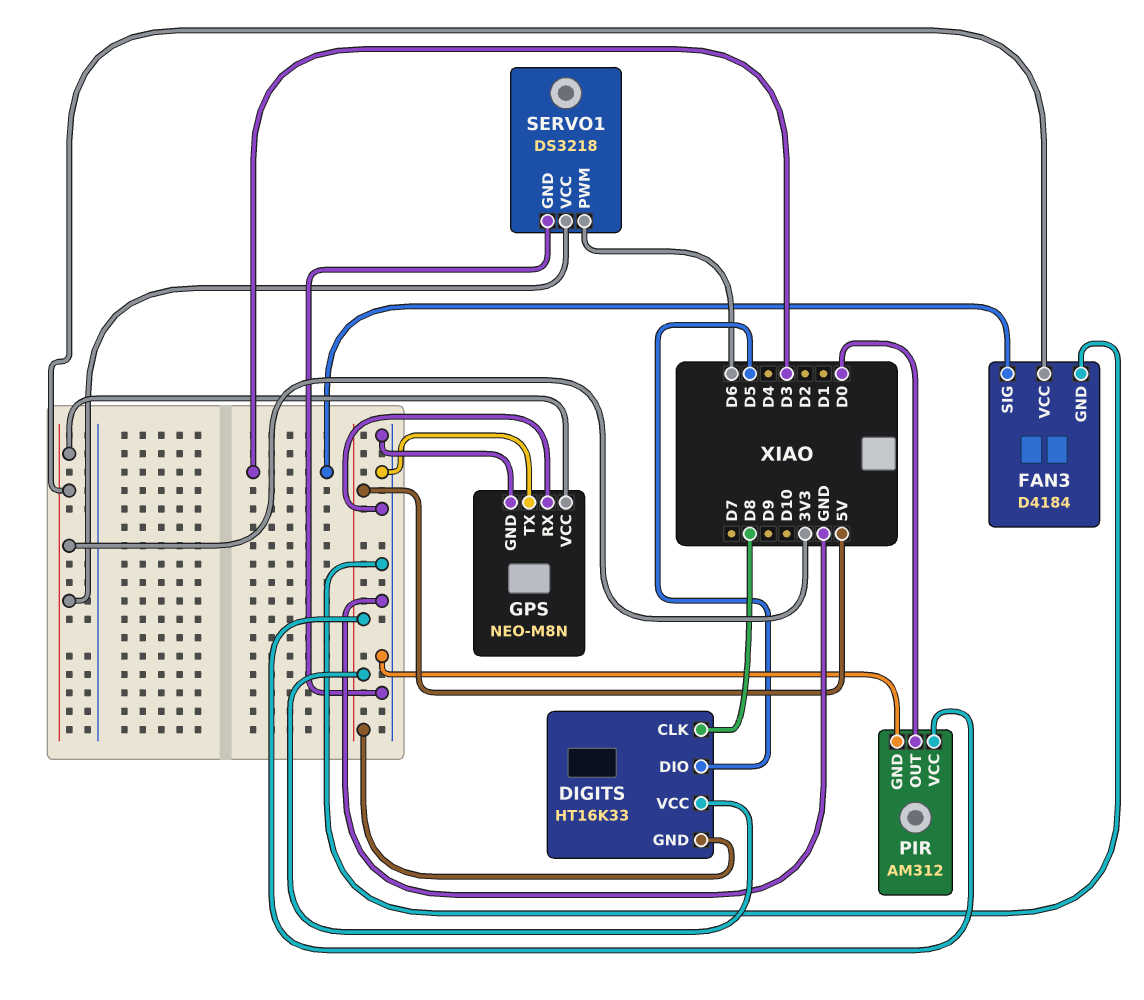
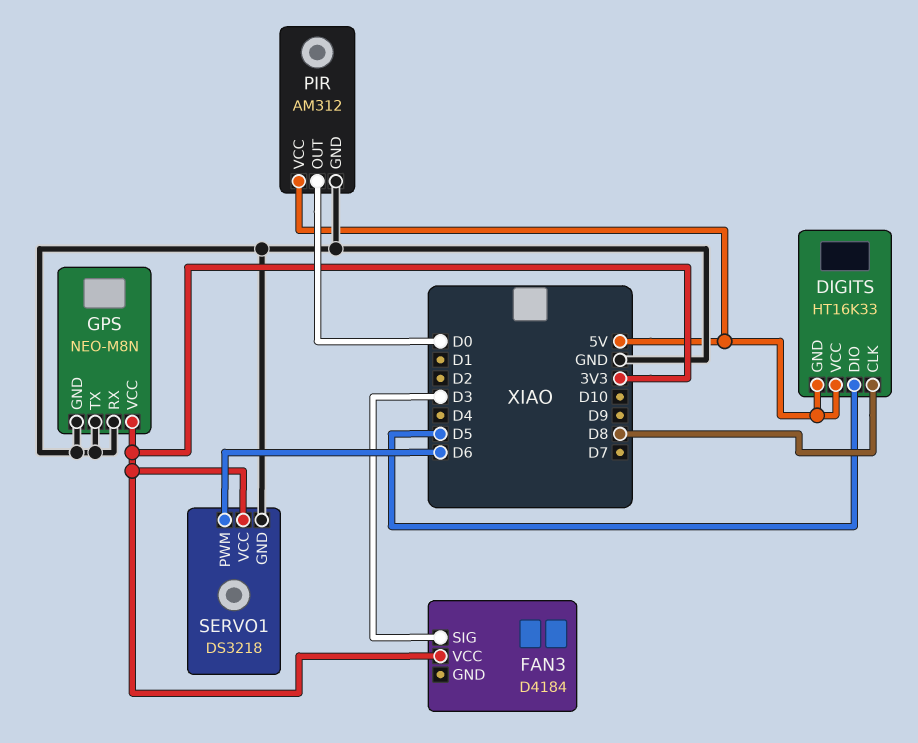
FAN3 pin GND: GND -> none

